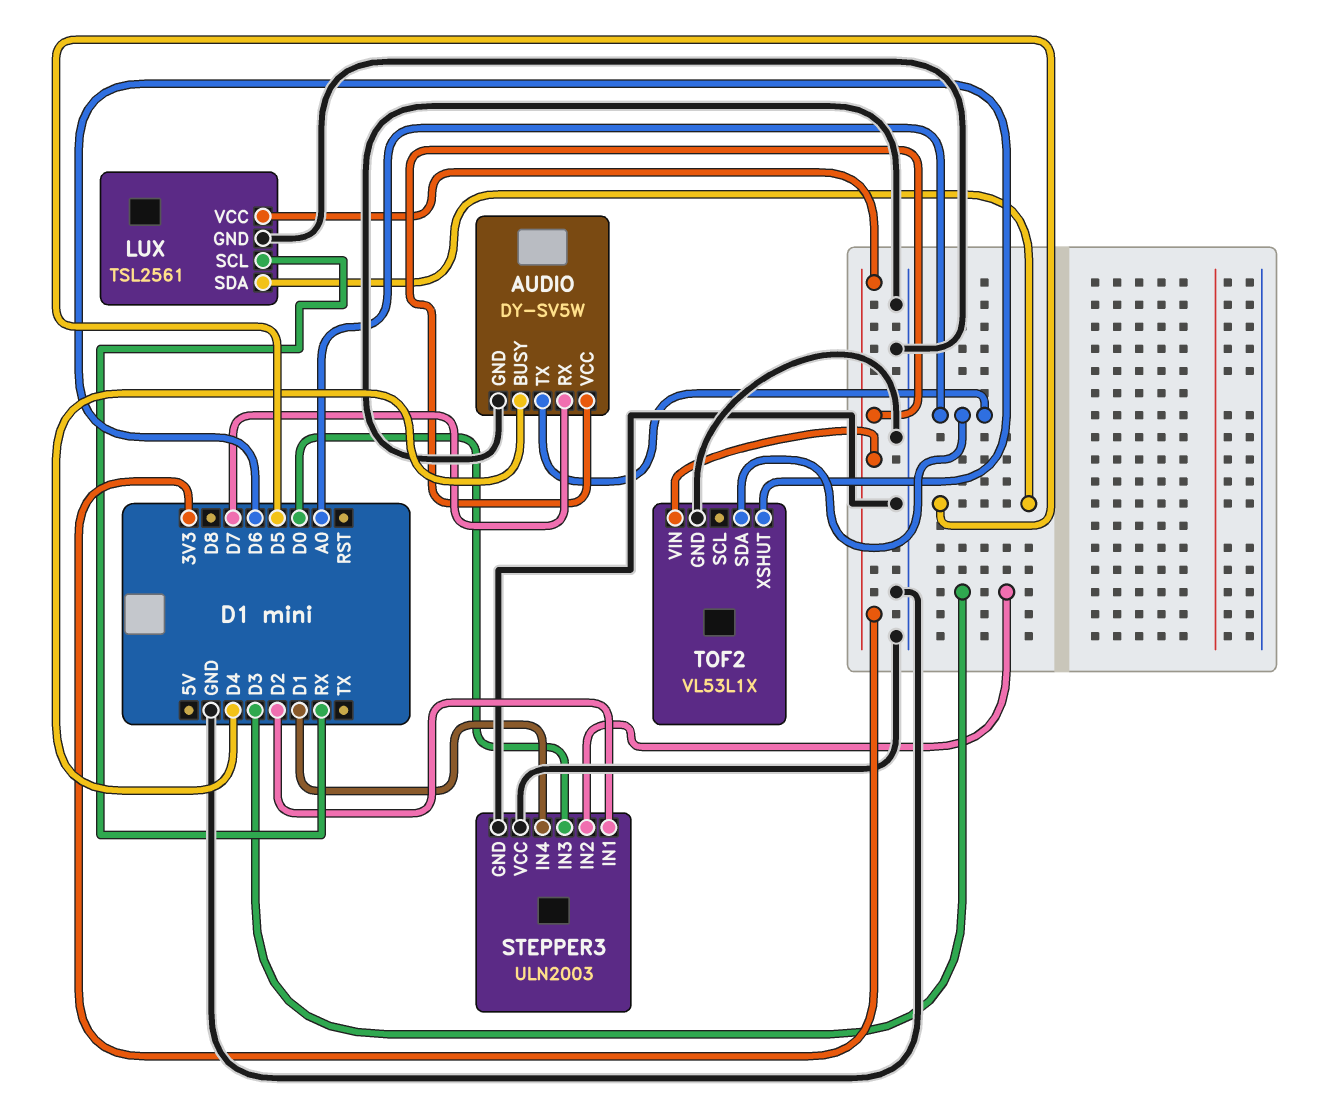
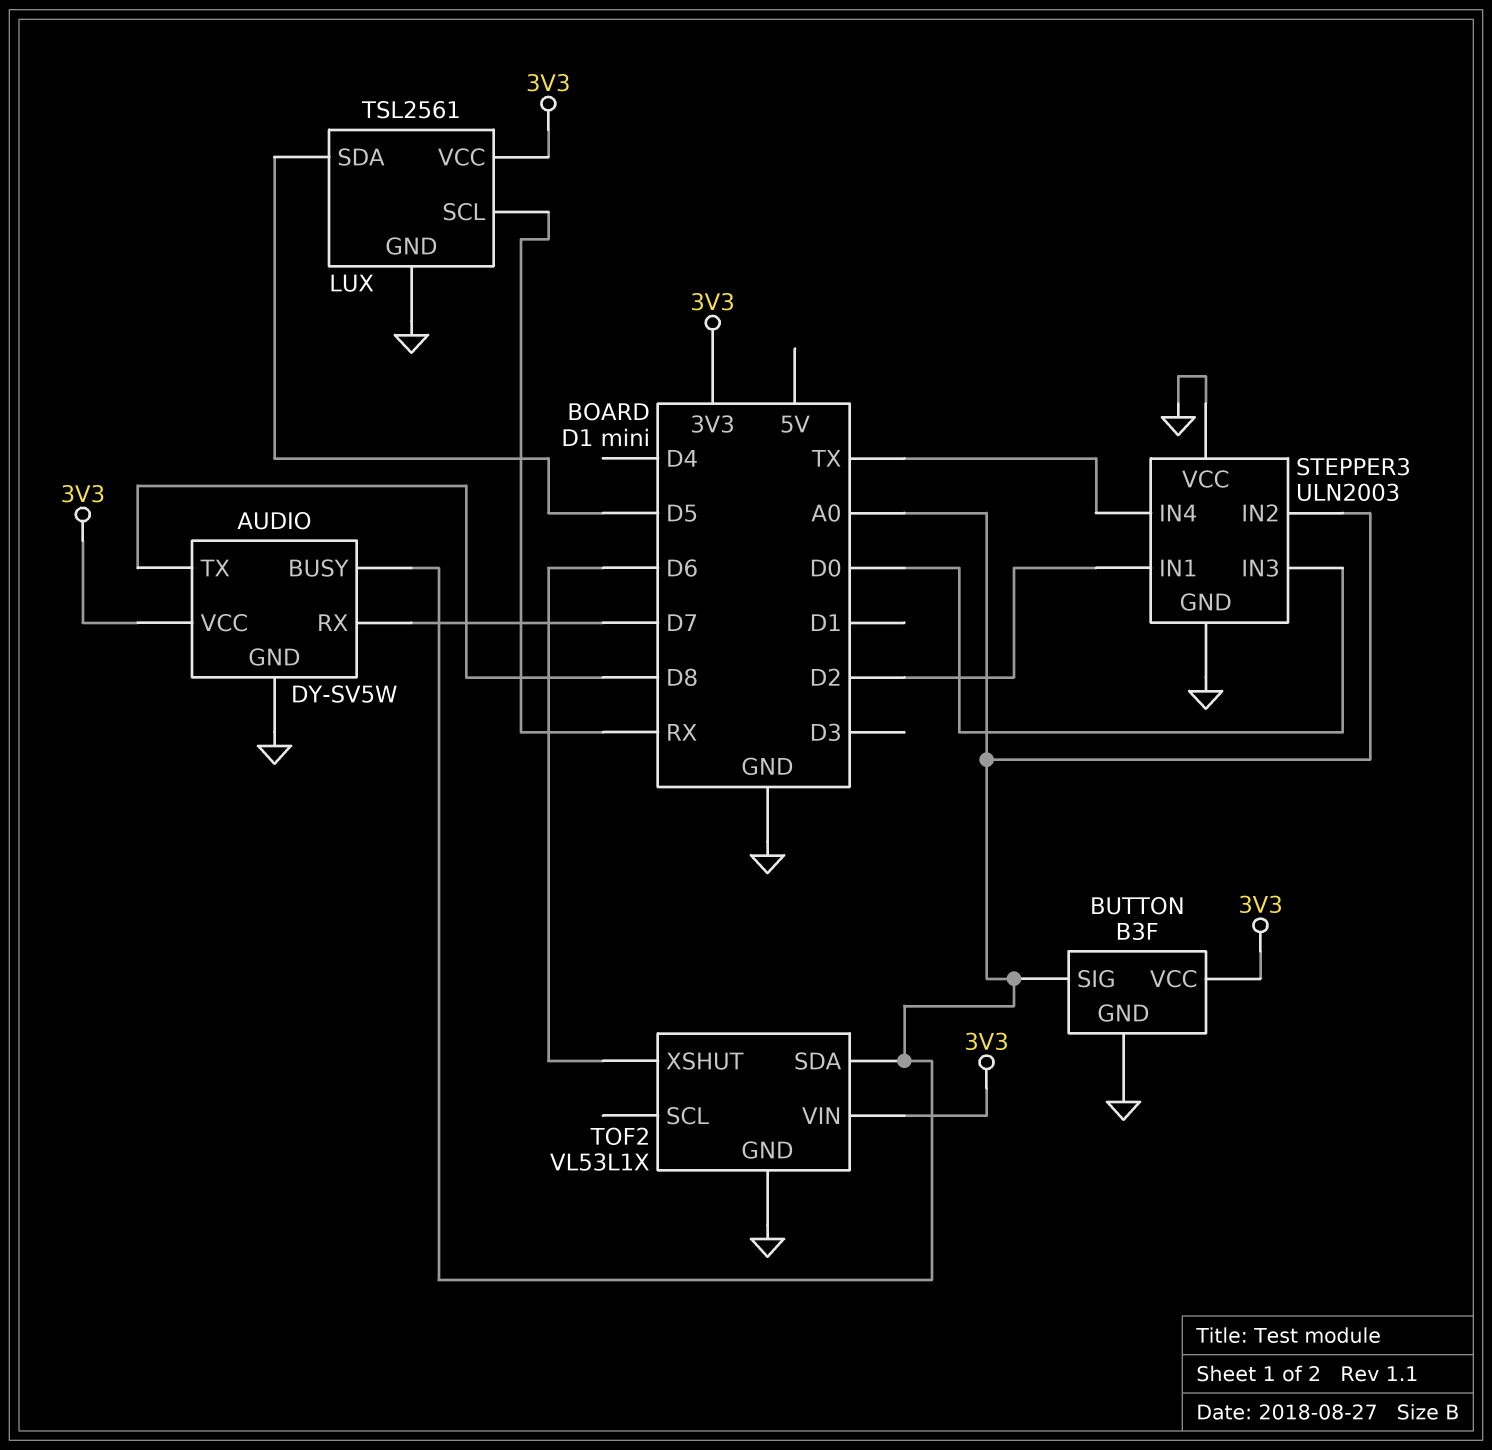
AUDIO pin BUSY: D4 -> A0
AUDIO pin TX: A0 -> D8
BUTTON: none -> B3F
BUTTON pin GND: none -> GND
BUTTON pin SIG: none -> A0
BUTTON pin VCC: none -> 3V3
STEPPER3 pin IN2: D3 -> A0
STEPPER3 pin IN4: D1 -> TX

